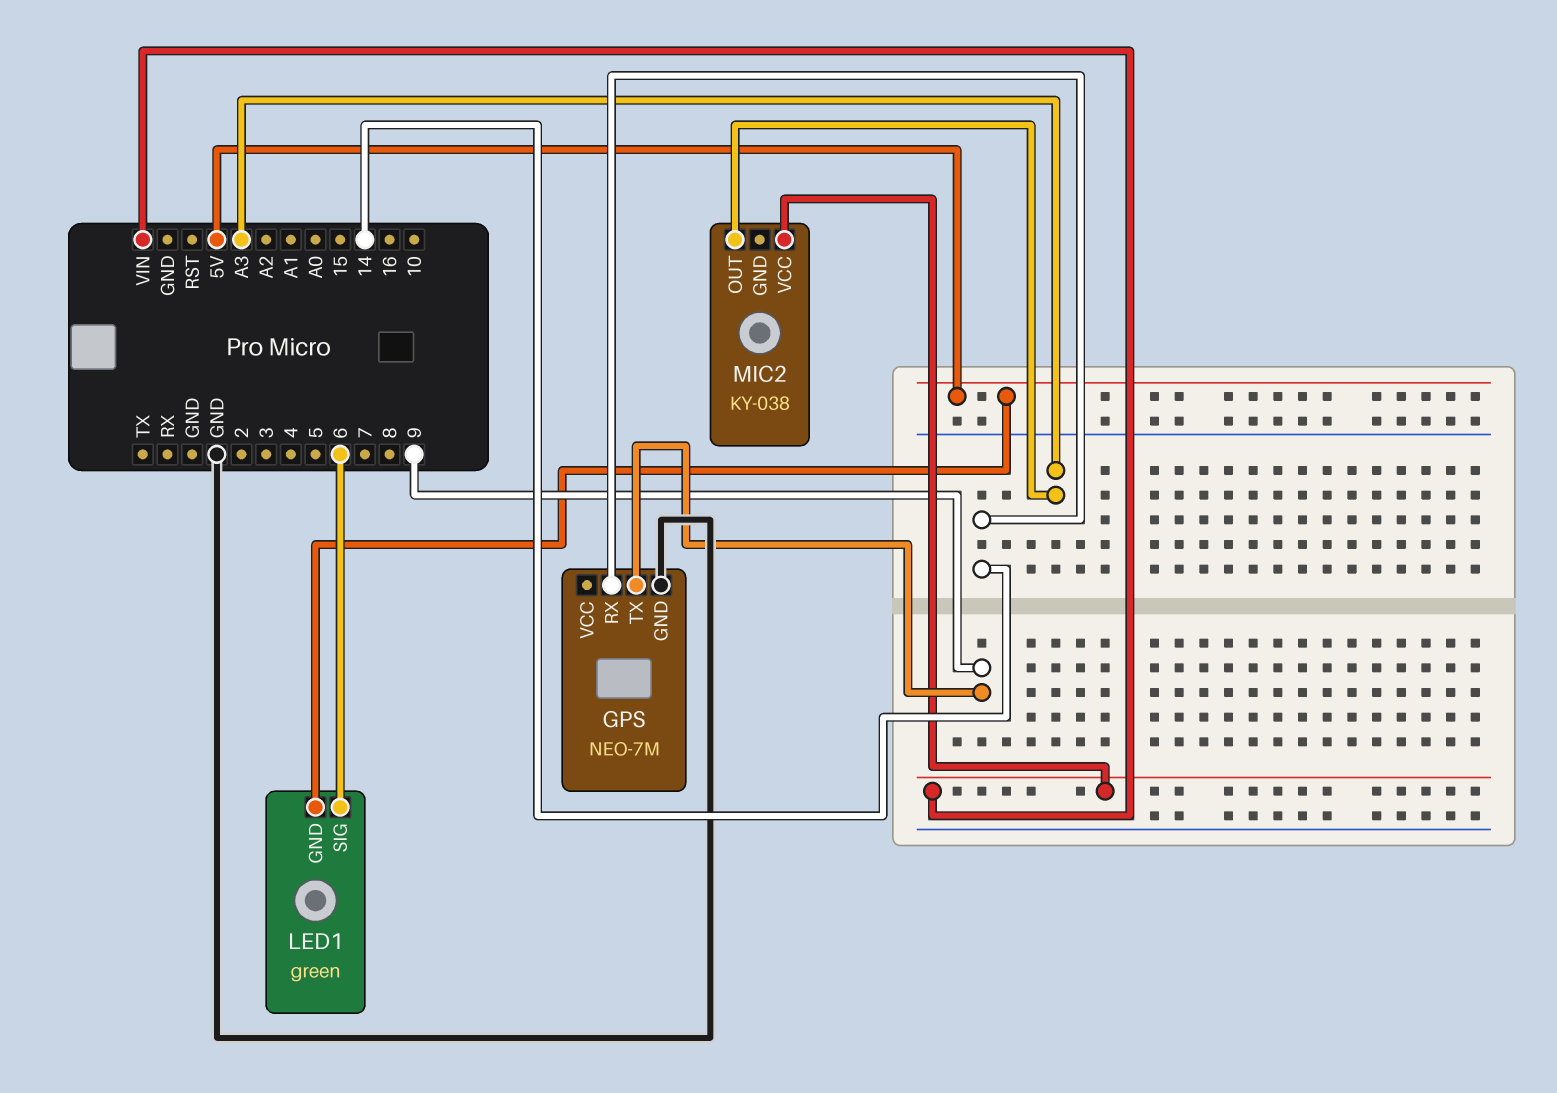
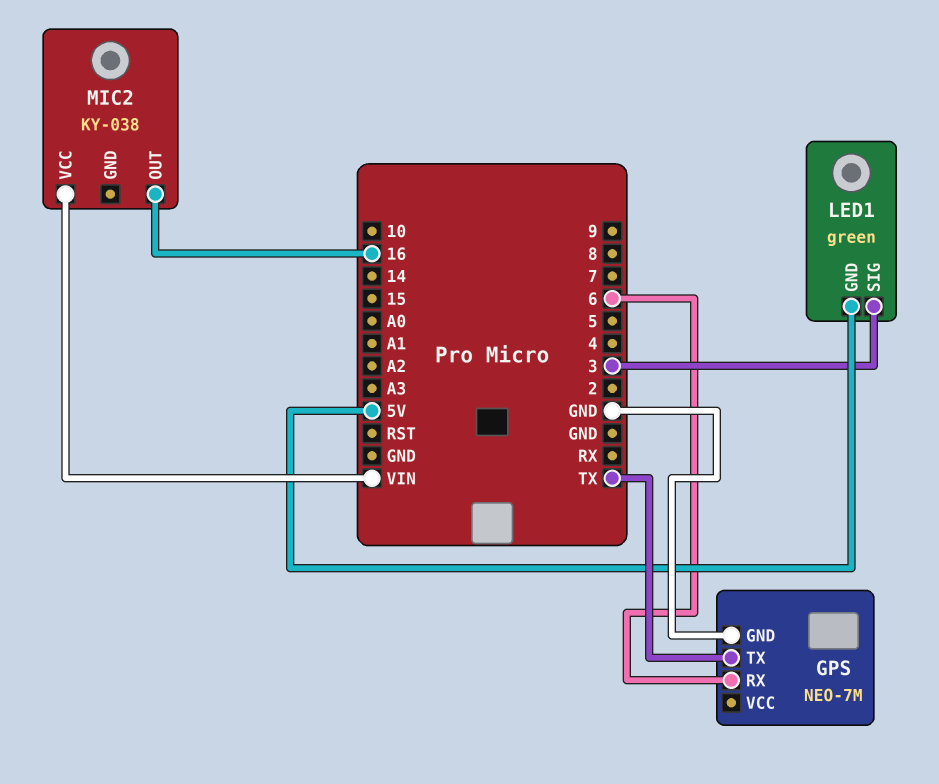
GPS pin RX: 14 -> 6
GPS pin TX: 9 -> TX
LED1 pin SIG: 6 -> 3
MIC2 pin OUT: A3 -> 16

